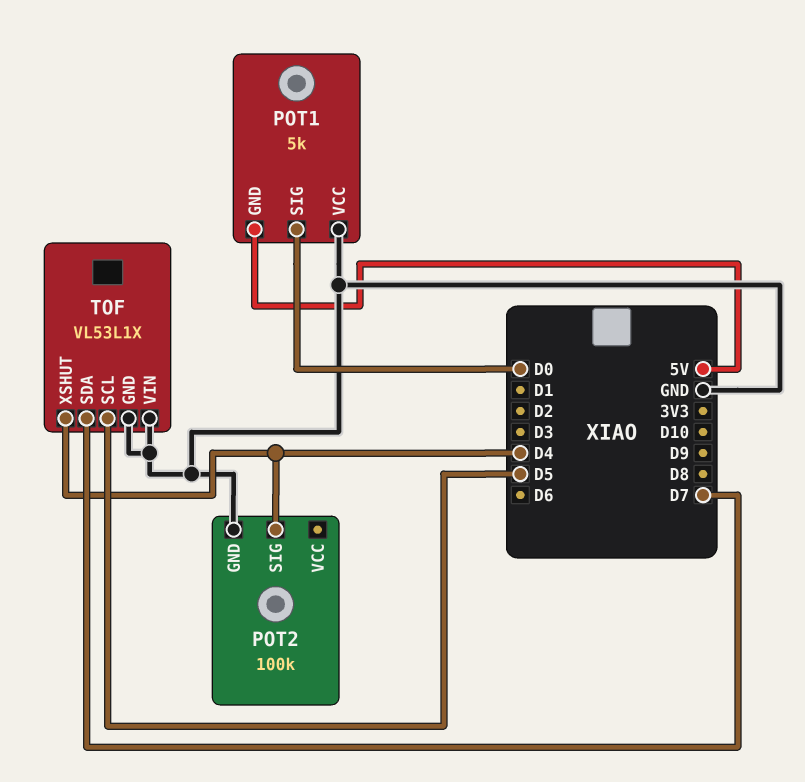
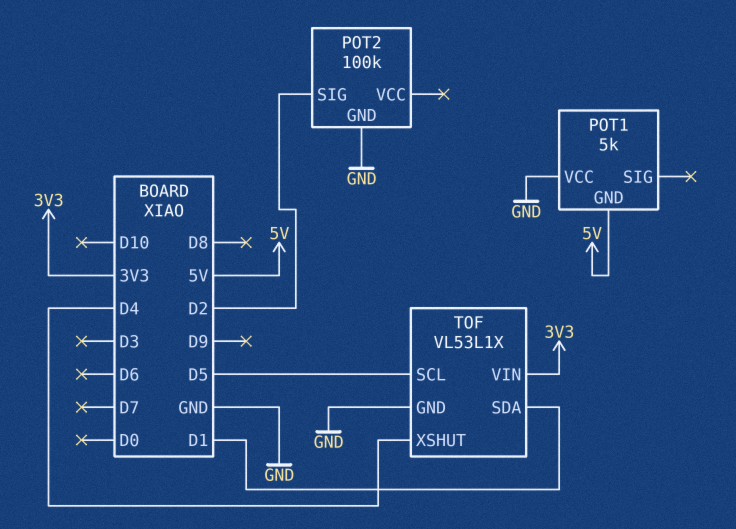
POT1 pin SIG: D0 -> none
POT2 pin SIG: D4 -> D2
TOF pin SDA: D7 -> D1
TOF pin VIN: GND -> 3V3

